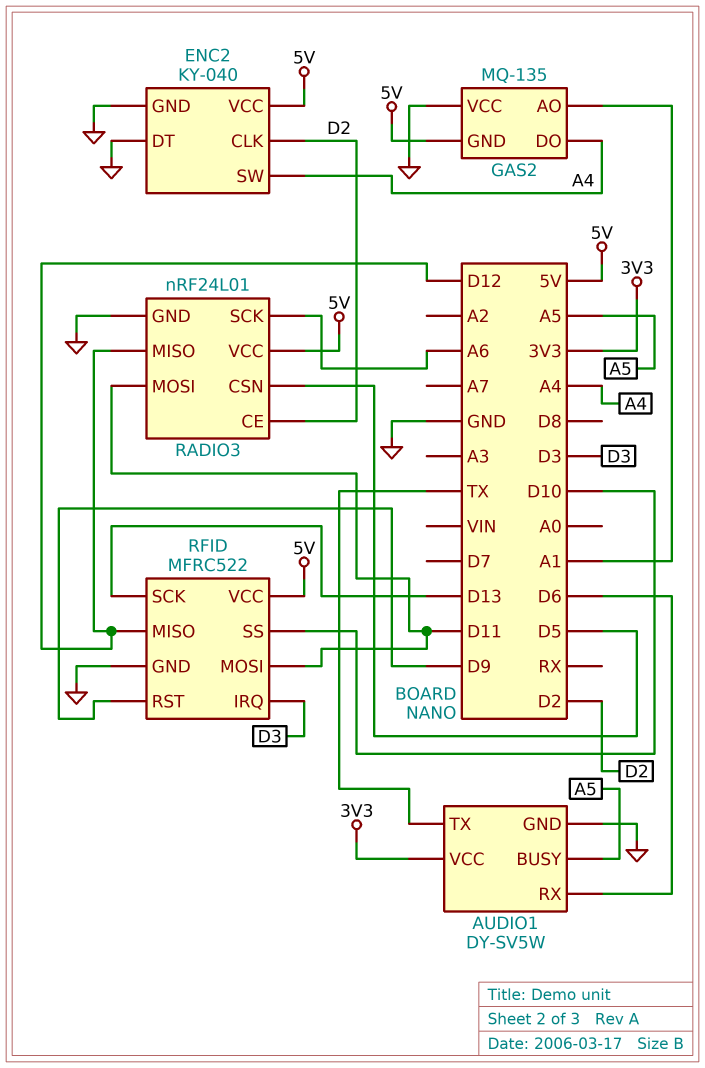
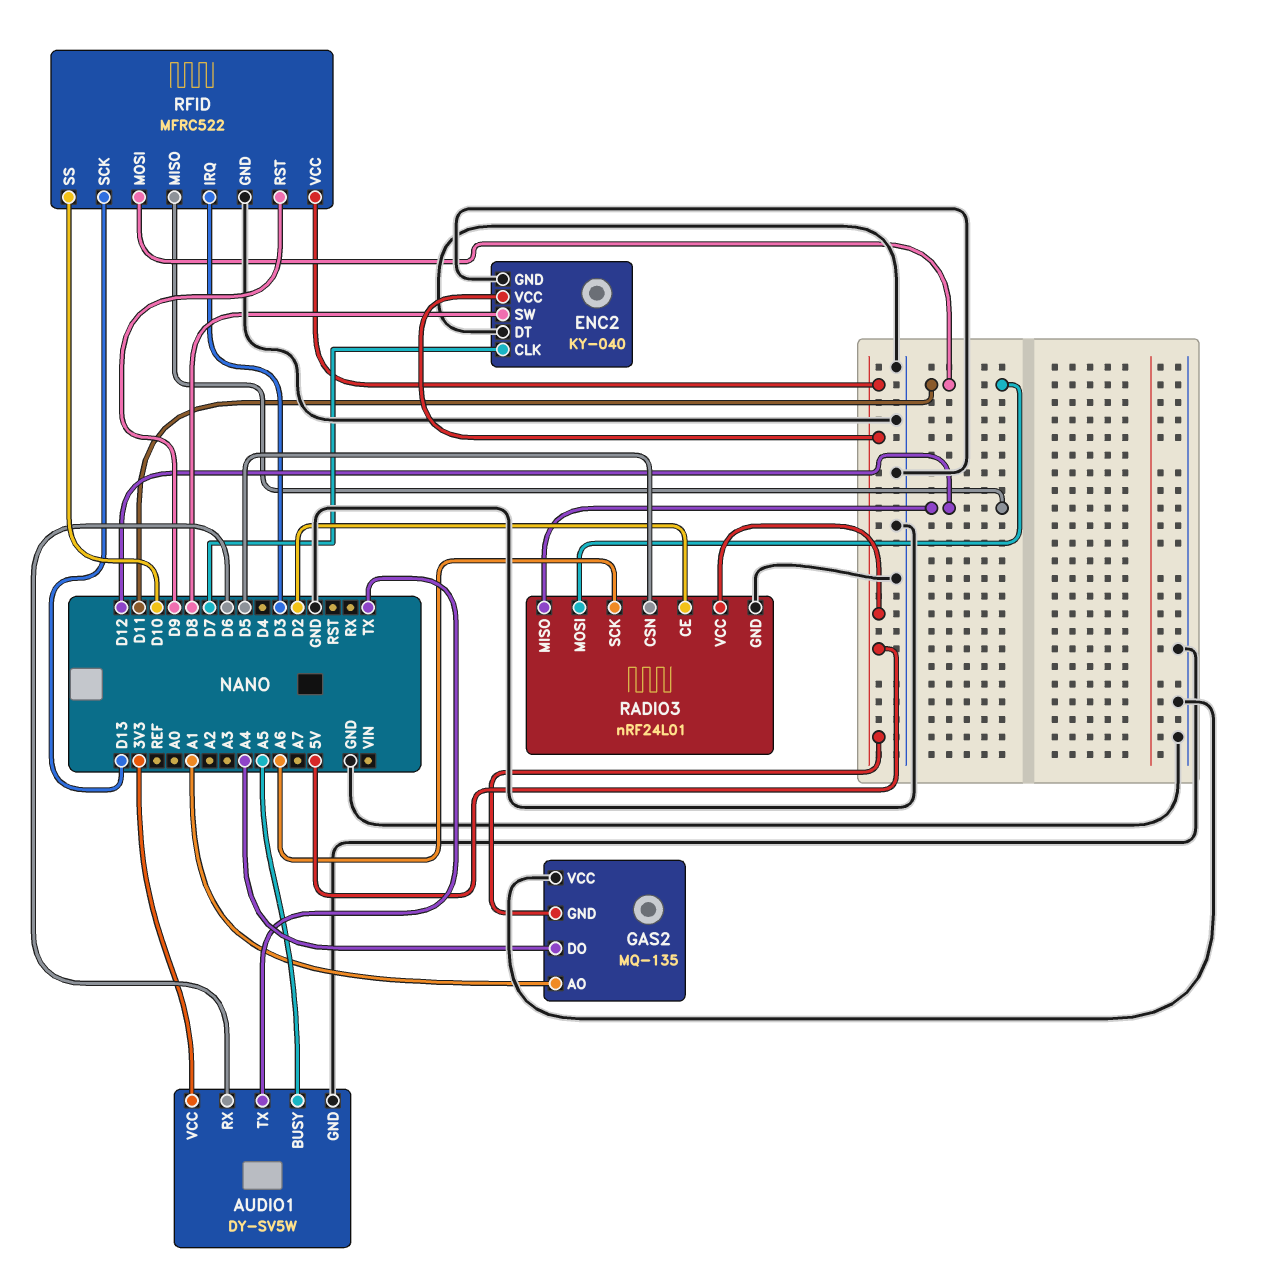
ENC2 pin CLK: D2 -> D7
ENC2 pin SW: A4 -> D8

